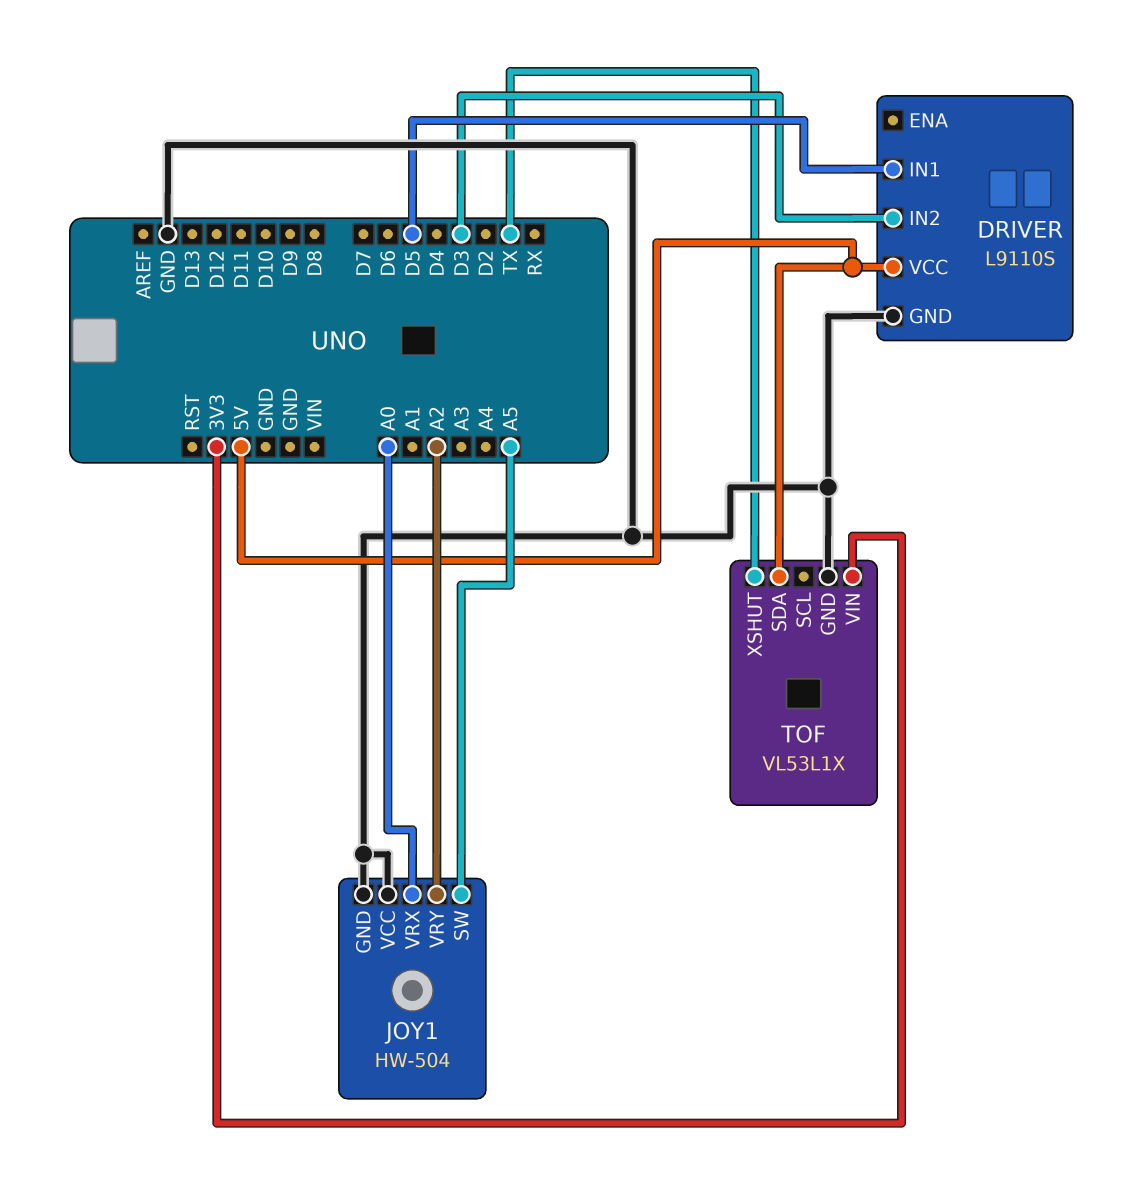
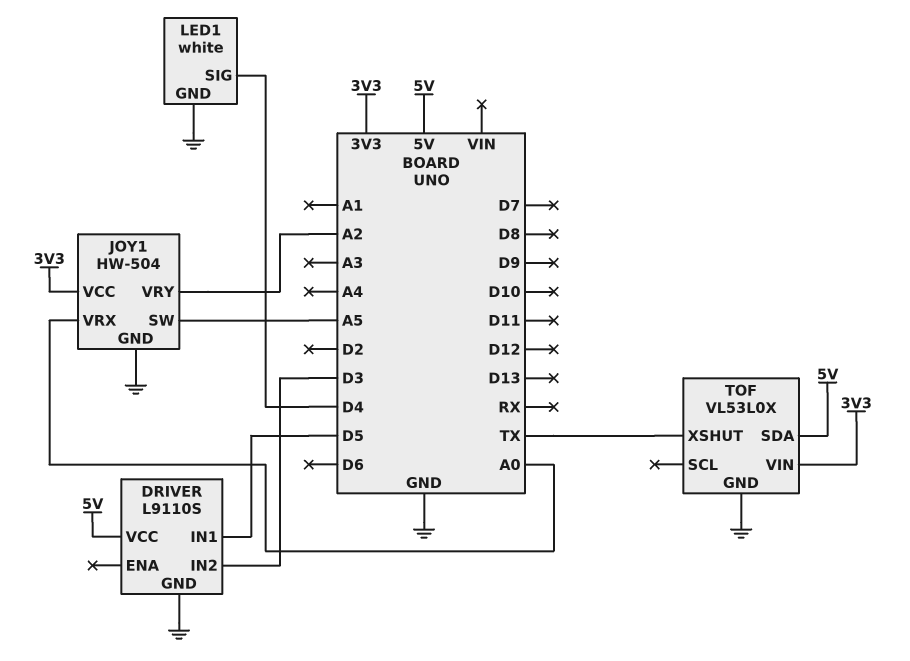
JOY1 pin VCC: GND -> 3V3
LED1: none -> white
LED1 pin GND: none -> GND
LED1 pin SIG: none -> D4
TOF: VL53L1X -> VL53L0X

